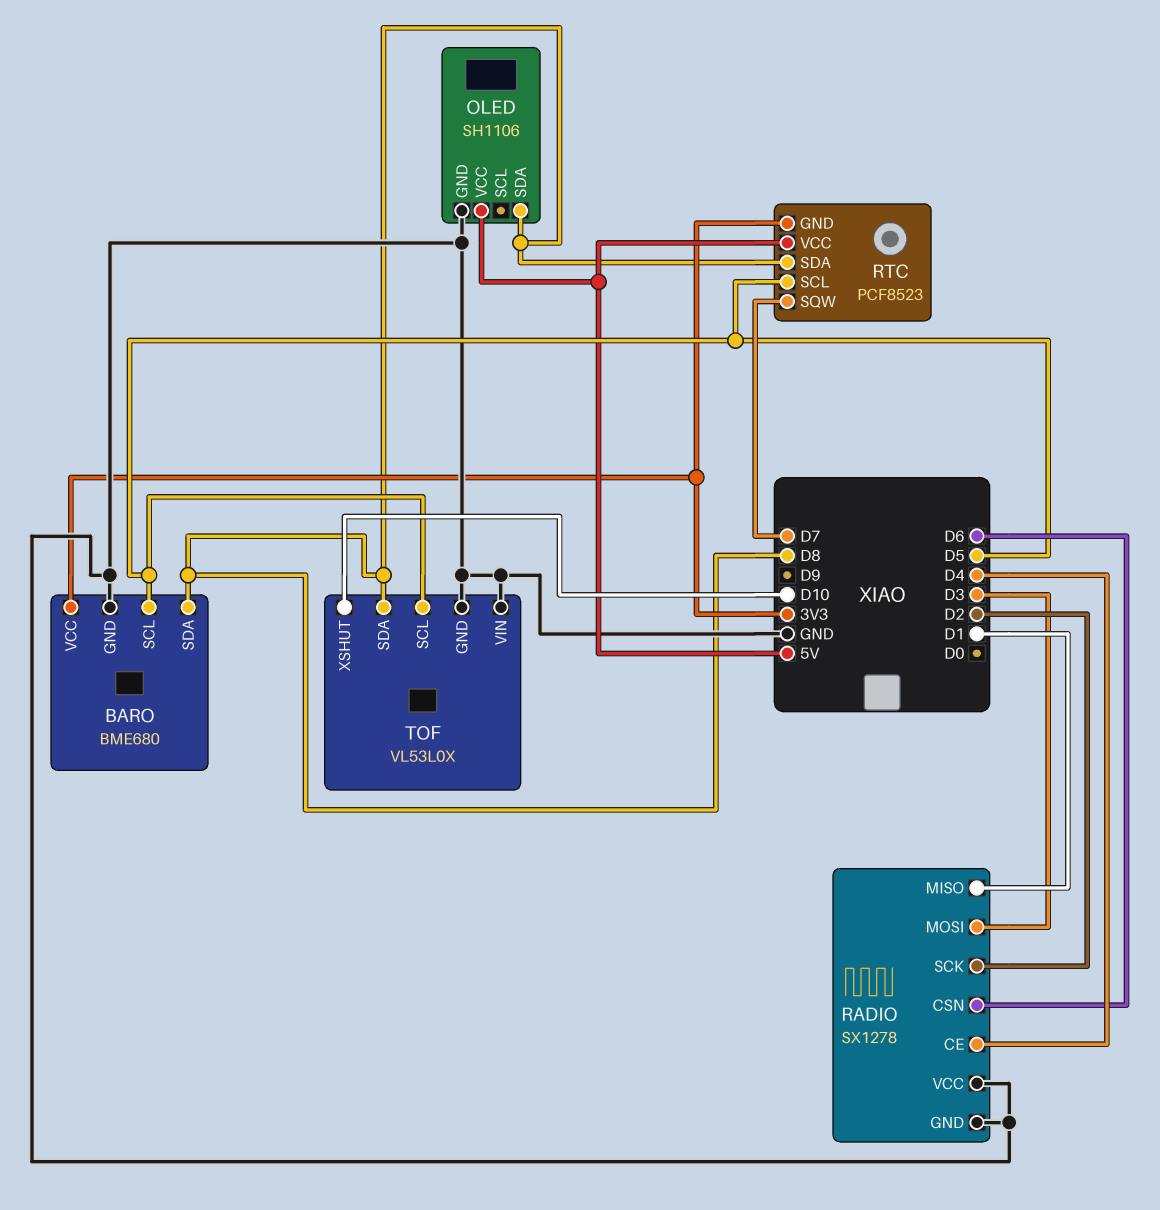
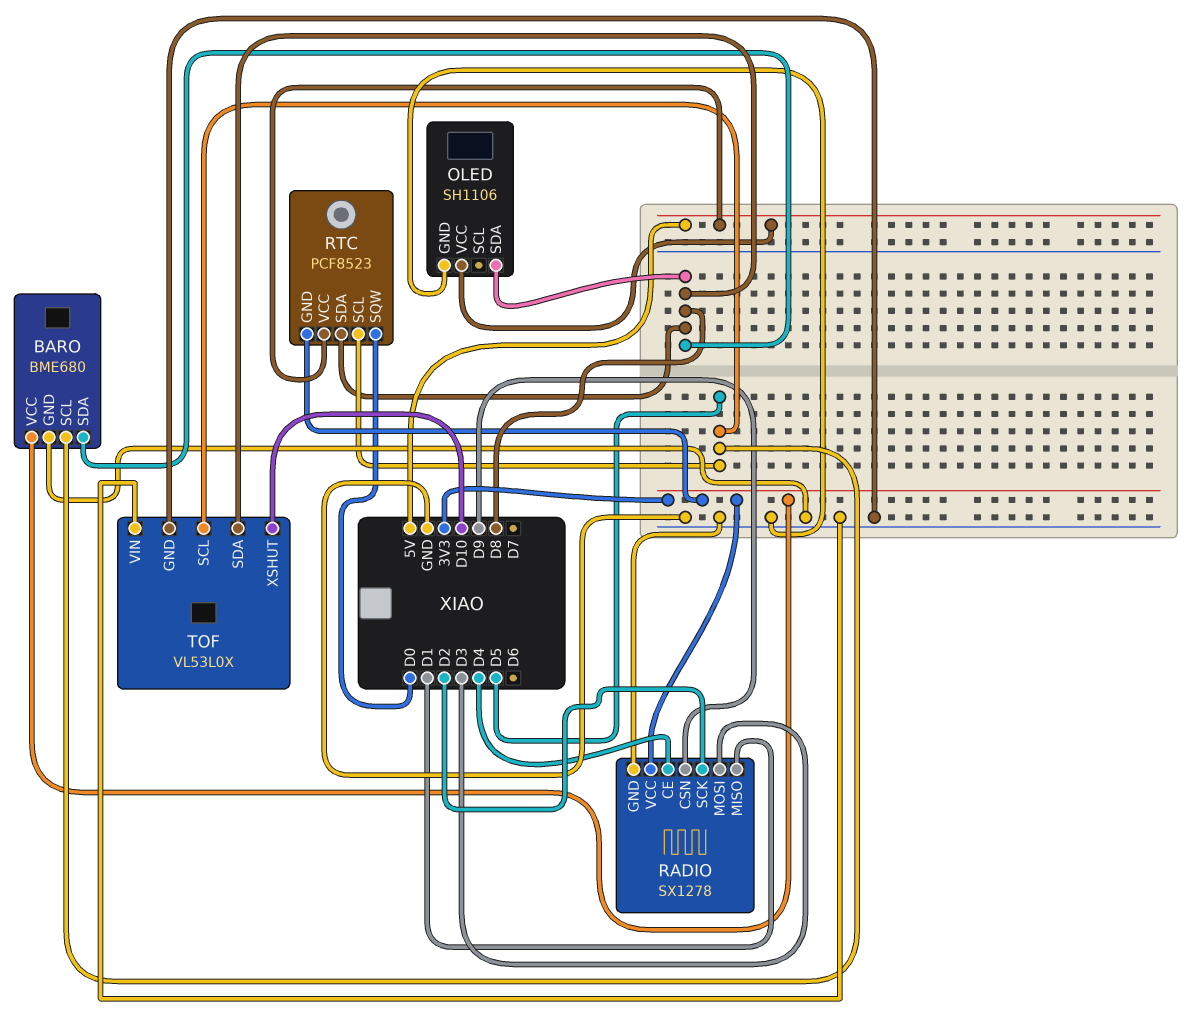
RADIO pin CSN: D6 -> D9
RADIO pin VCC: GND -> 3V3
RTC pin SQW: D7 -> D0

